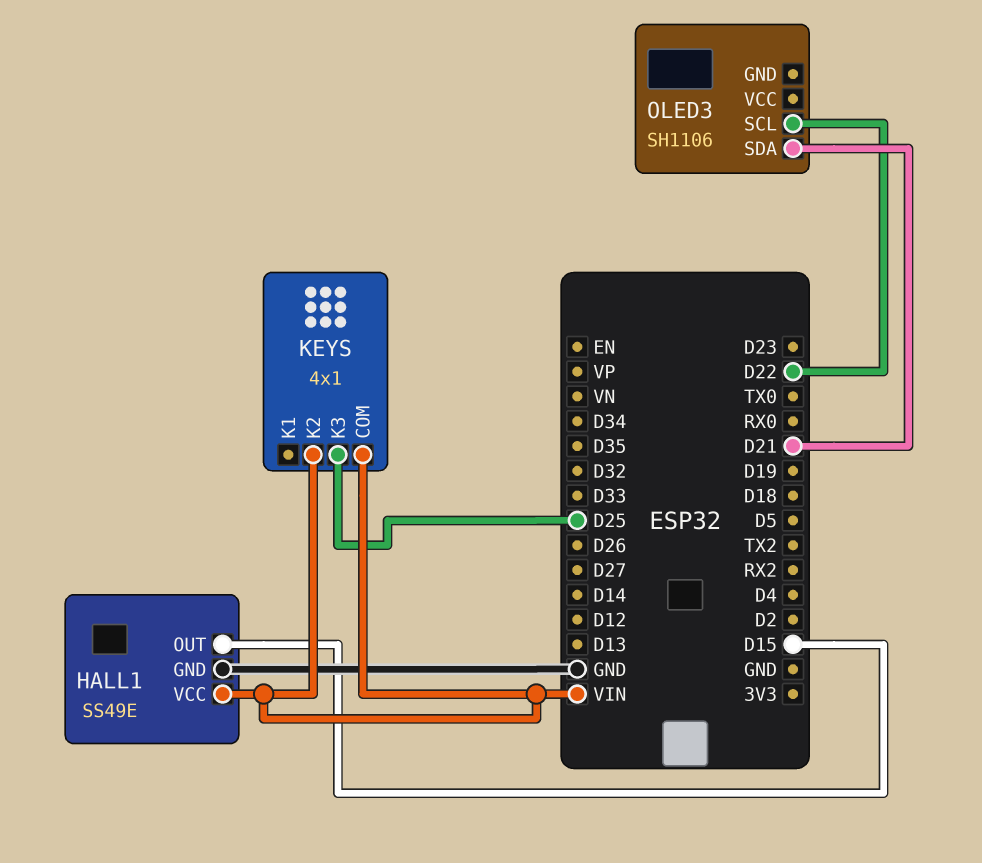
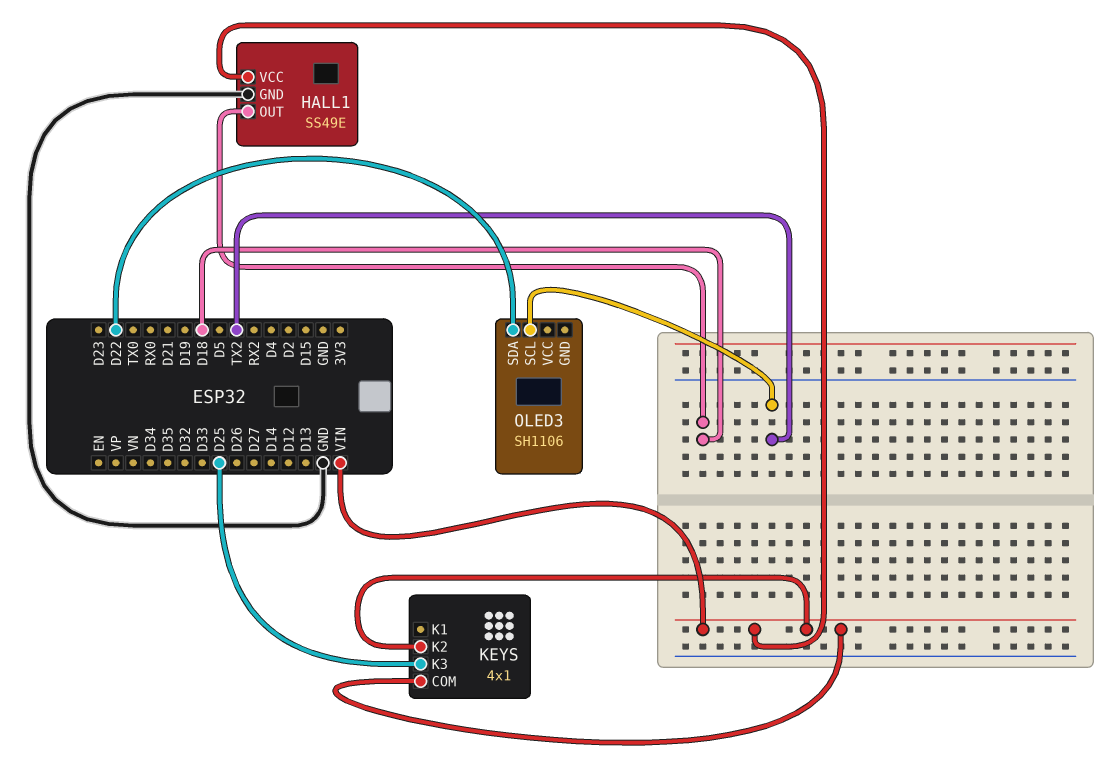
HALL1 pin OUT: D15 -> D18
OLED3 pin SCL: D22 -> TX2
OLED3 pin SDA: D21 -> D22

